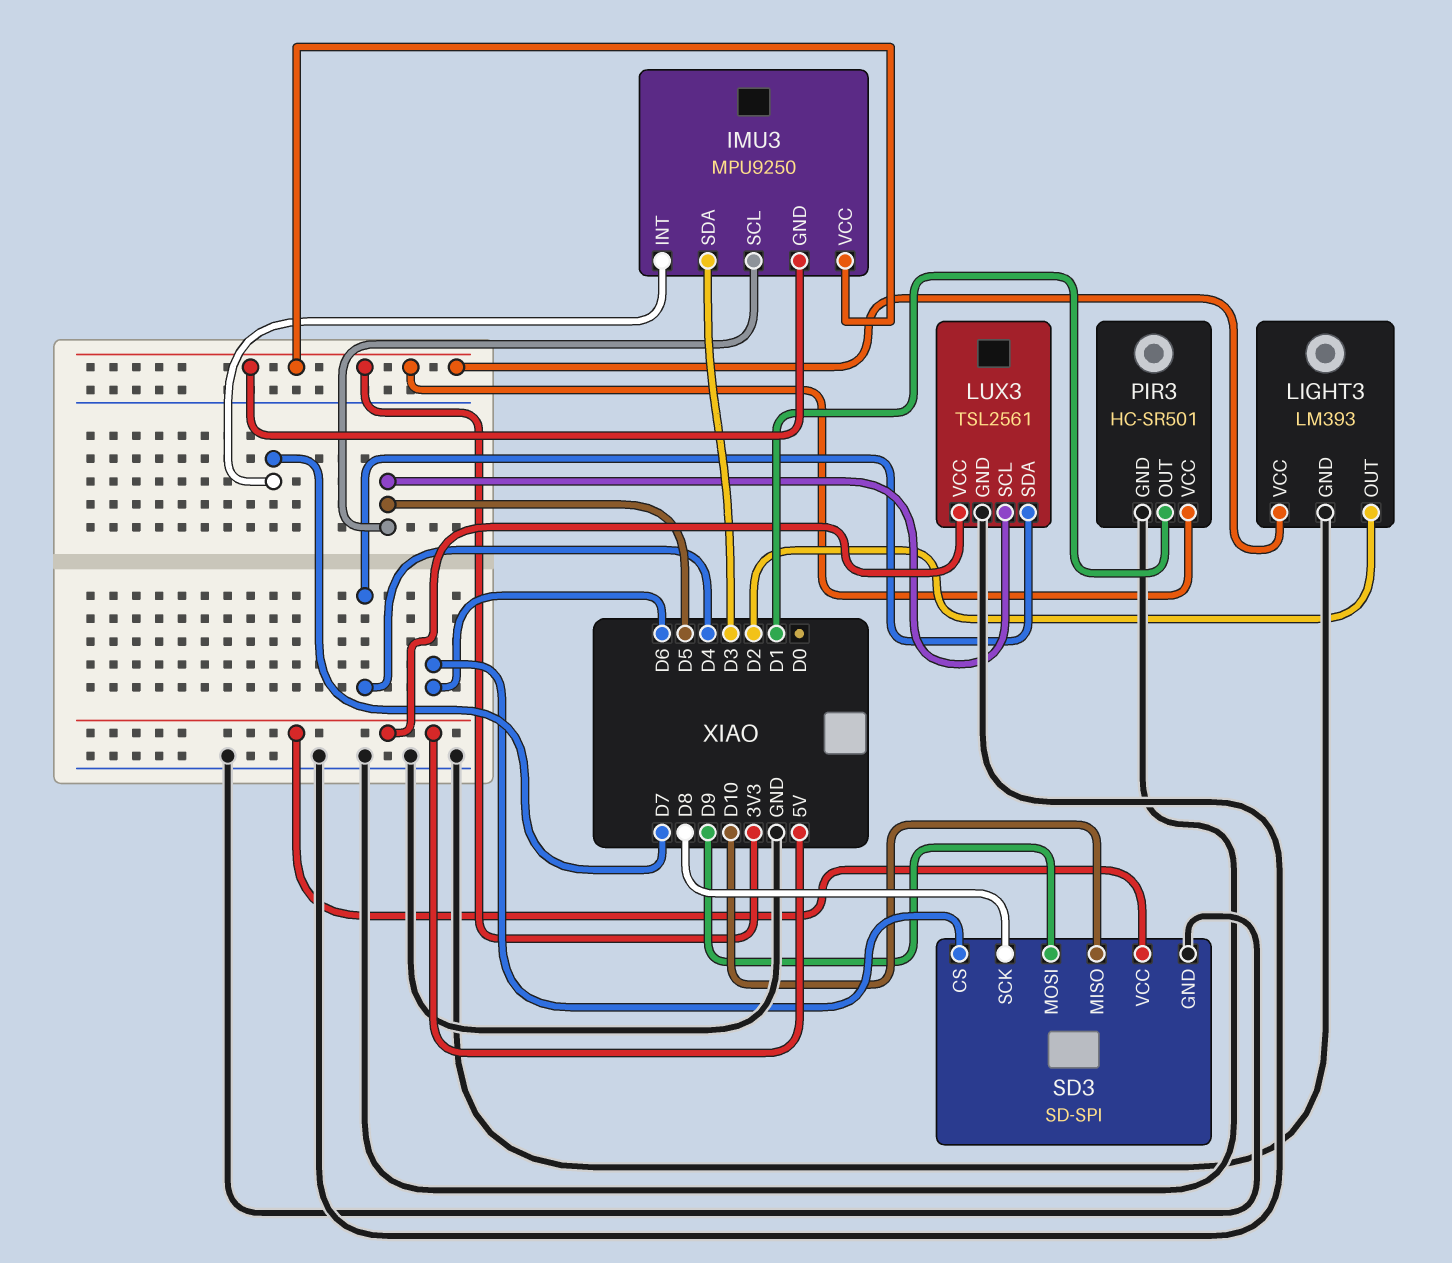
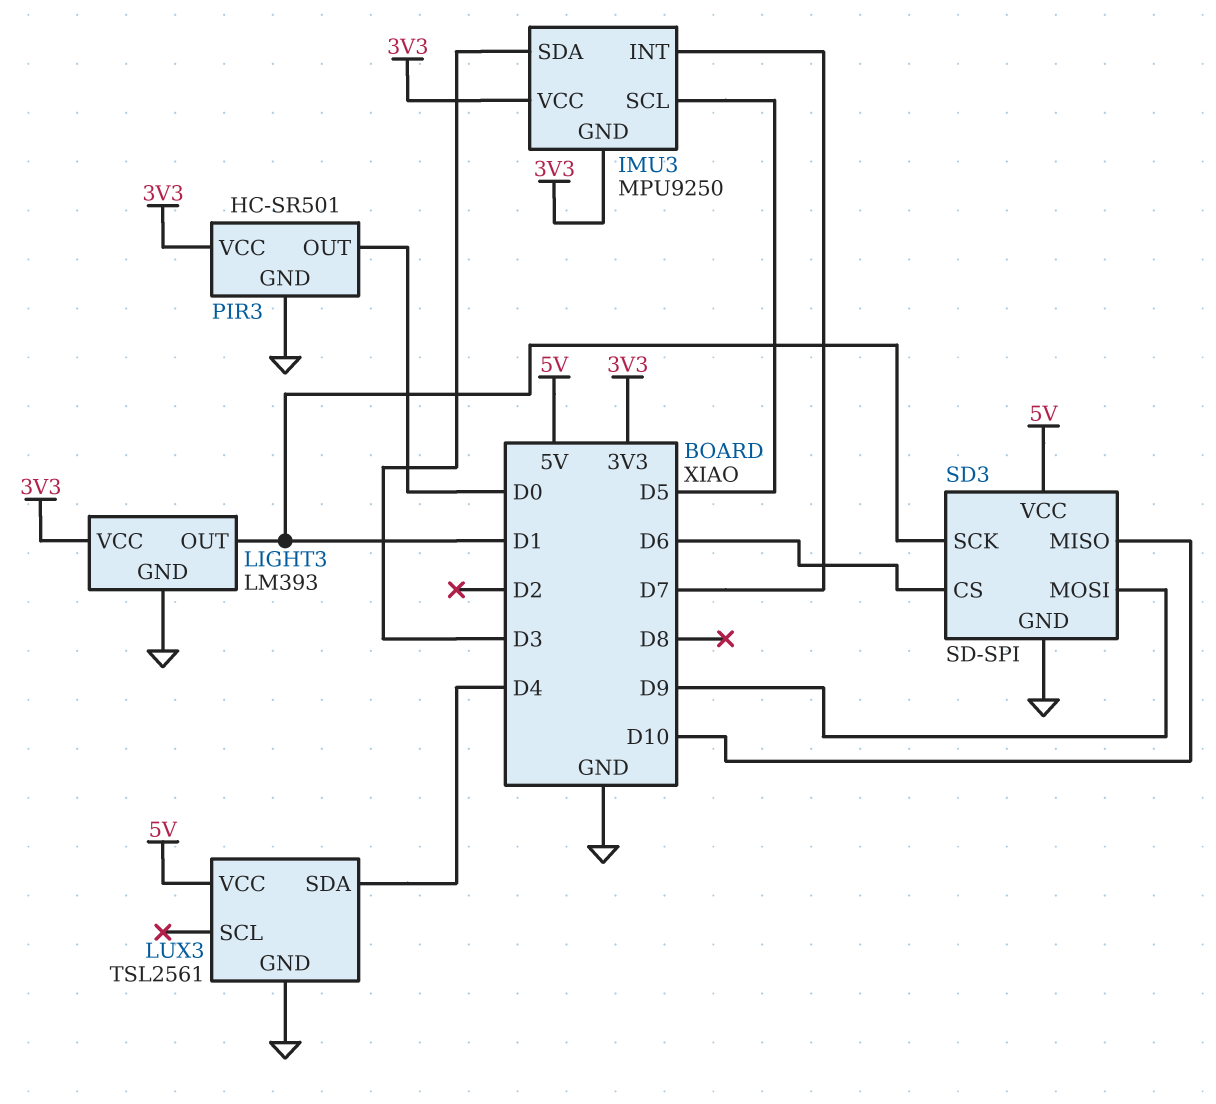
LIGHT3 pin OUT: D2 -> D1
LUX3 pin SCL: D5 -> none
PIR3 pin OUT: D1 -> D0
SD3 pin SCK: D8 -> D1

